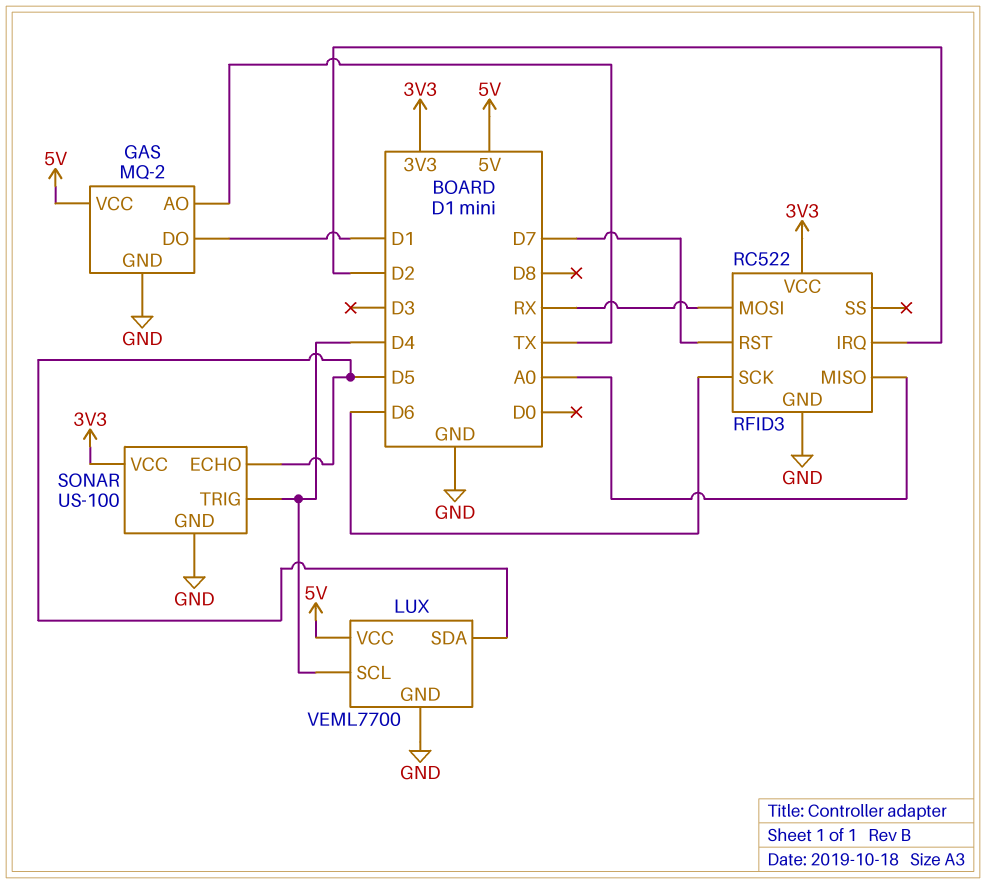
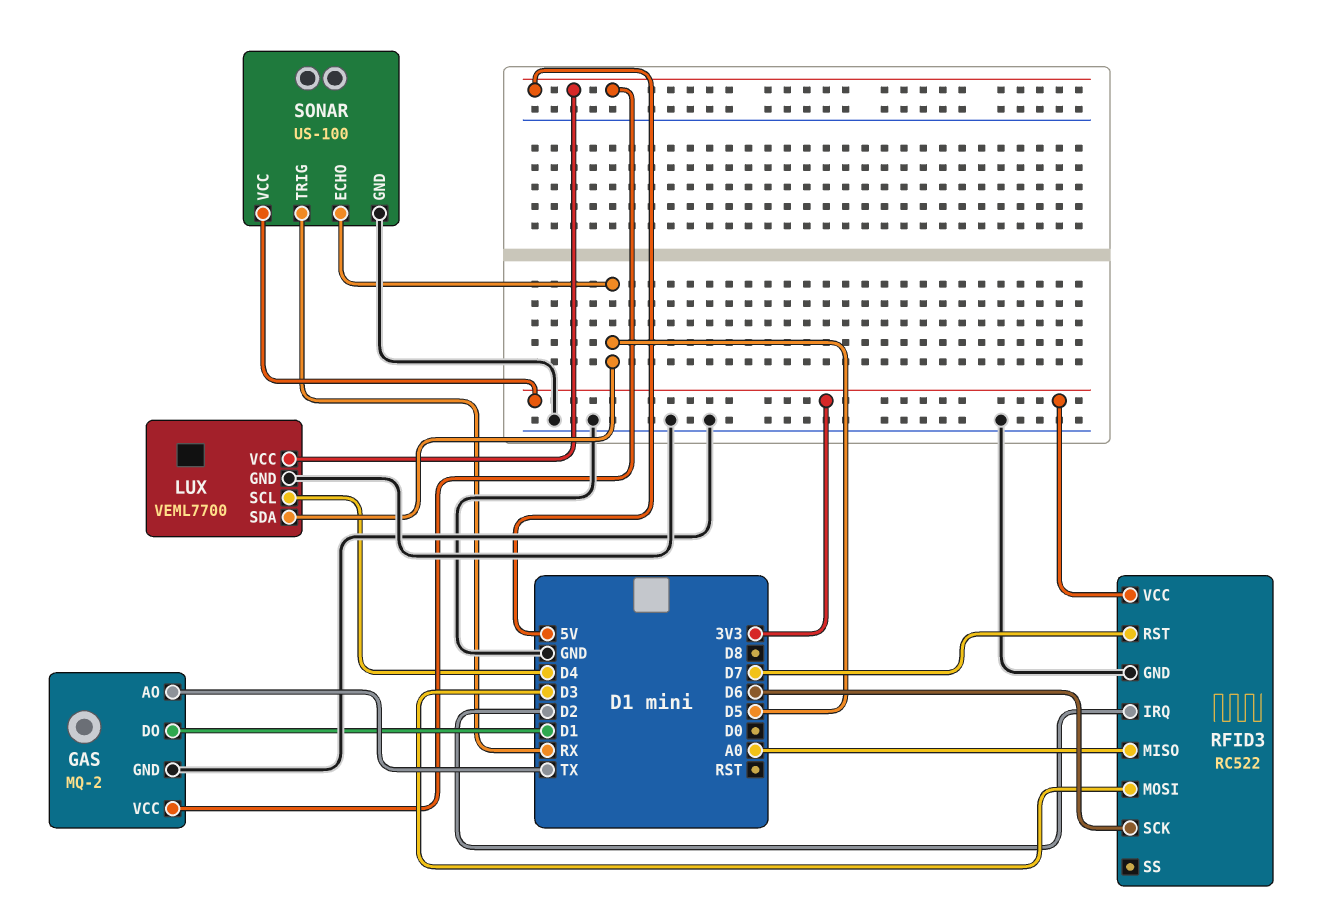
RFID3 pin MOSI: RX -> D3
SONAR pin TRIG: D4 -> RX

